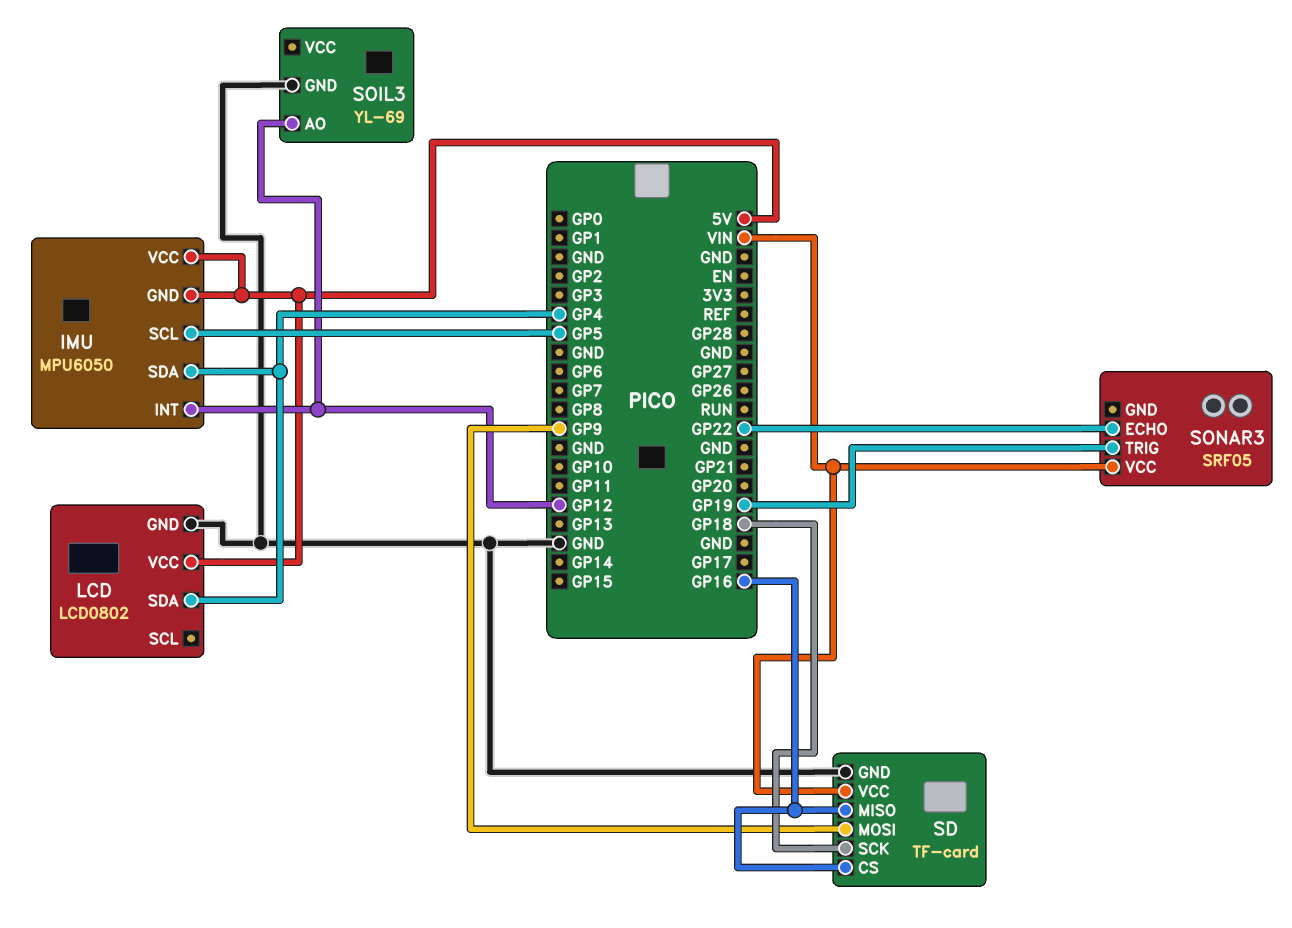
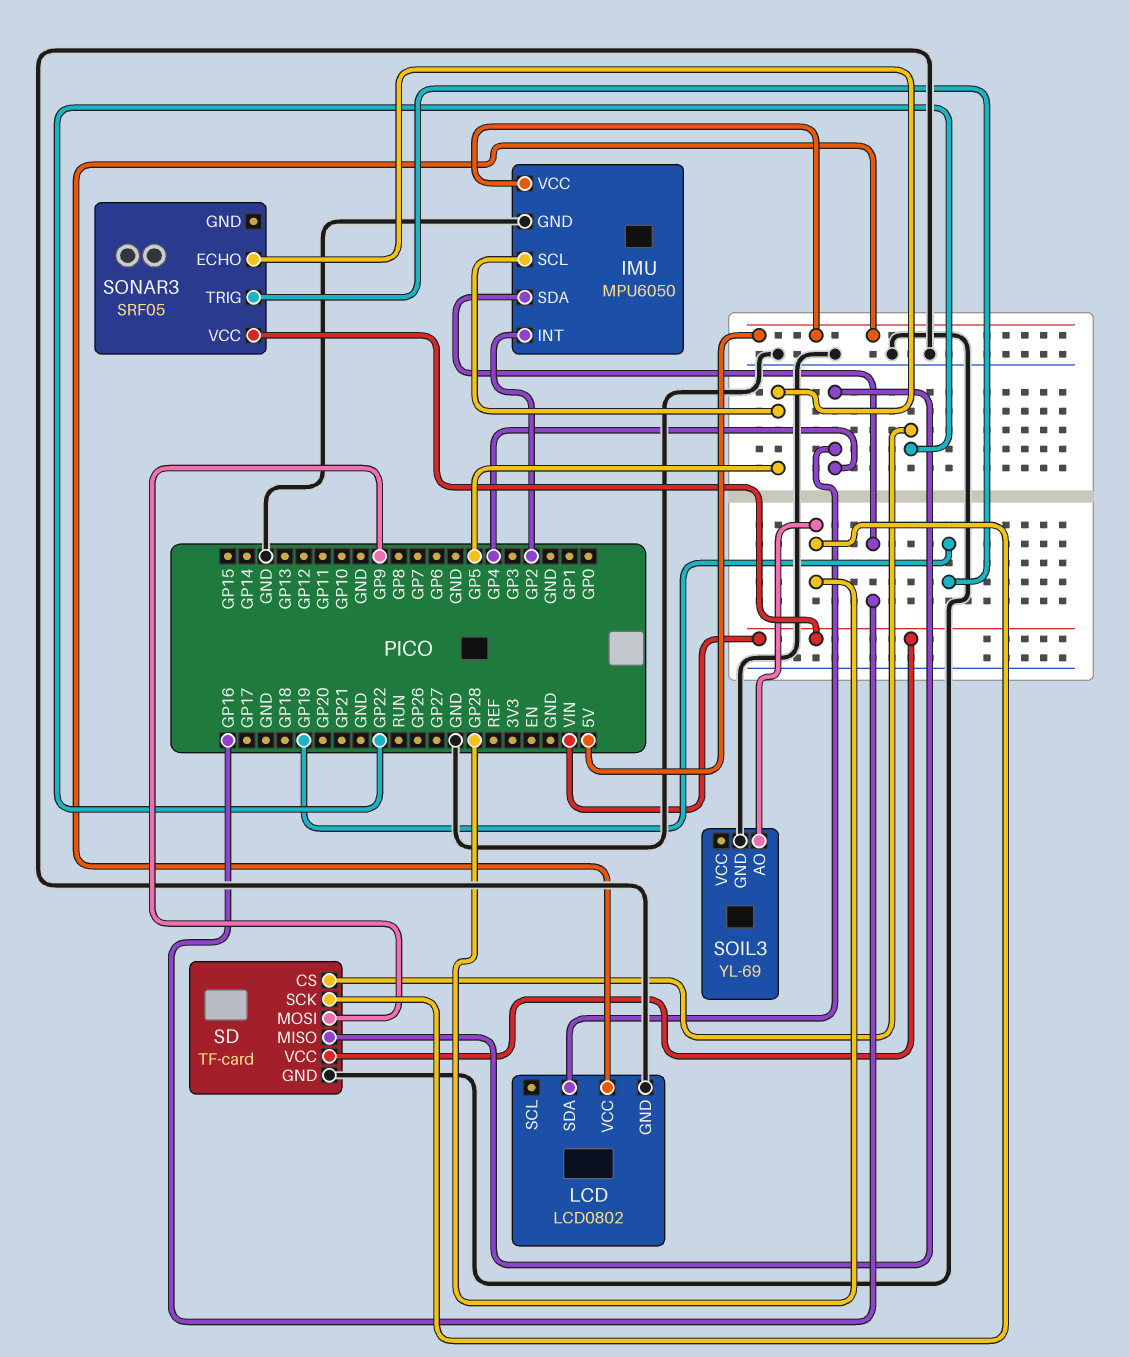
IMU pin GND: 5V -> GND
IMU pin INT: GP12 -> GP2
IMU pin SDA: GP4 -> GP16
SD pin CS: GP16 -> GP22
SD pin MISO: GP16 -> GP4
SD pin SCK: GP18 -> GP28
SOIL3 pin AO: GP12 -> GP28
SONAR3 pin ECHO: GP22 -> GP5

